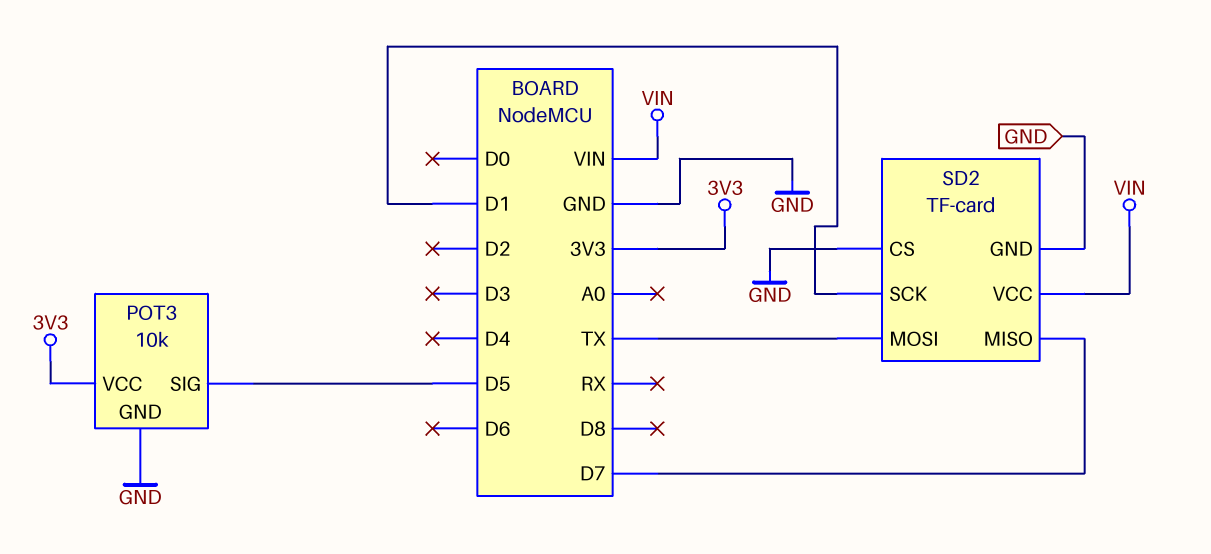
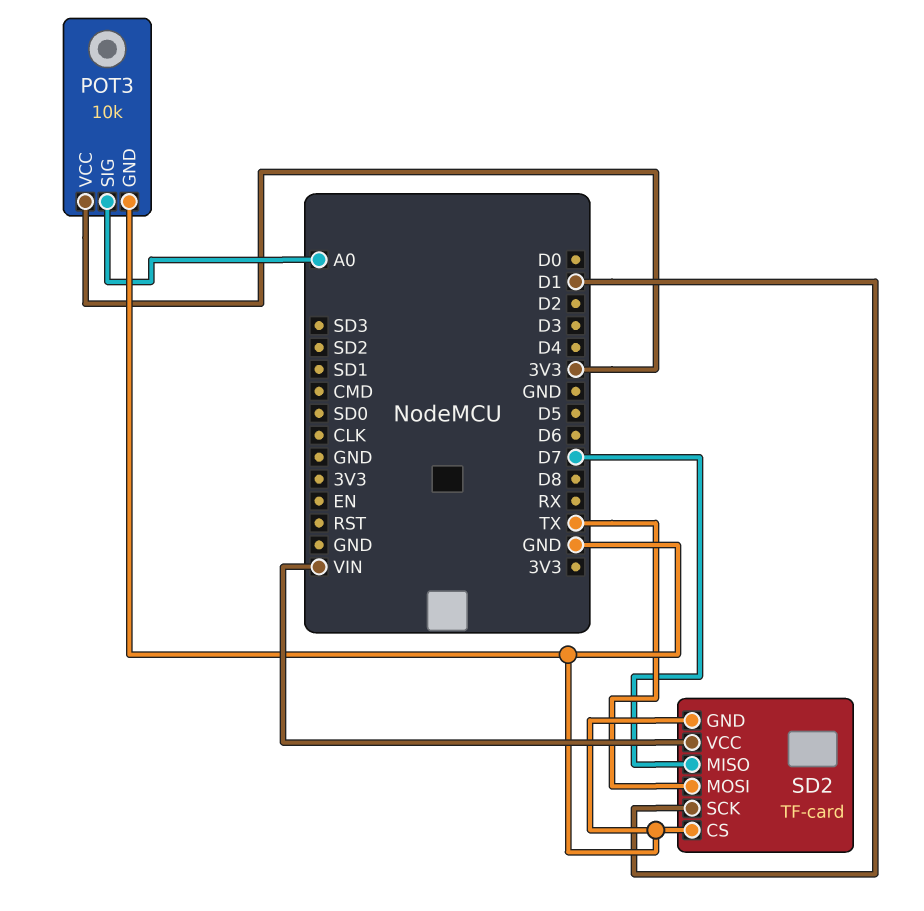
POT3 pin SIG: D5 -> A0

